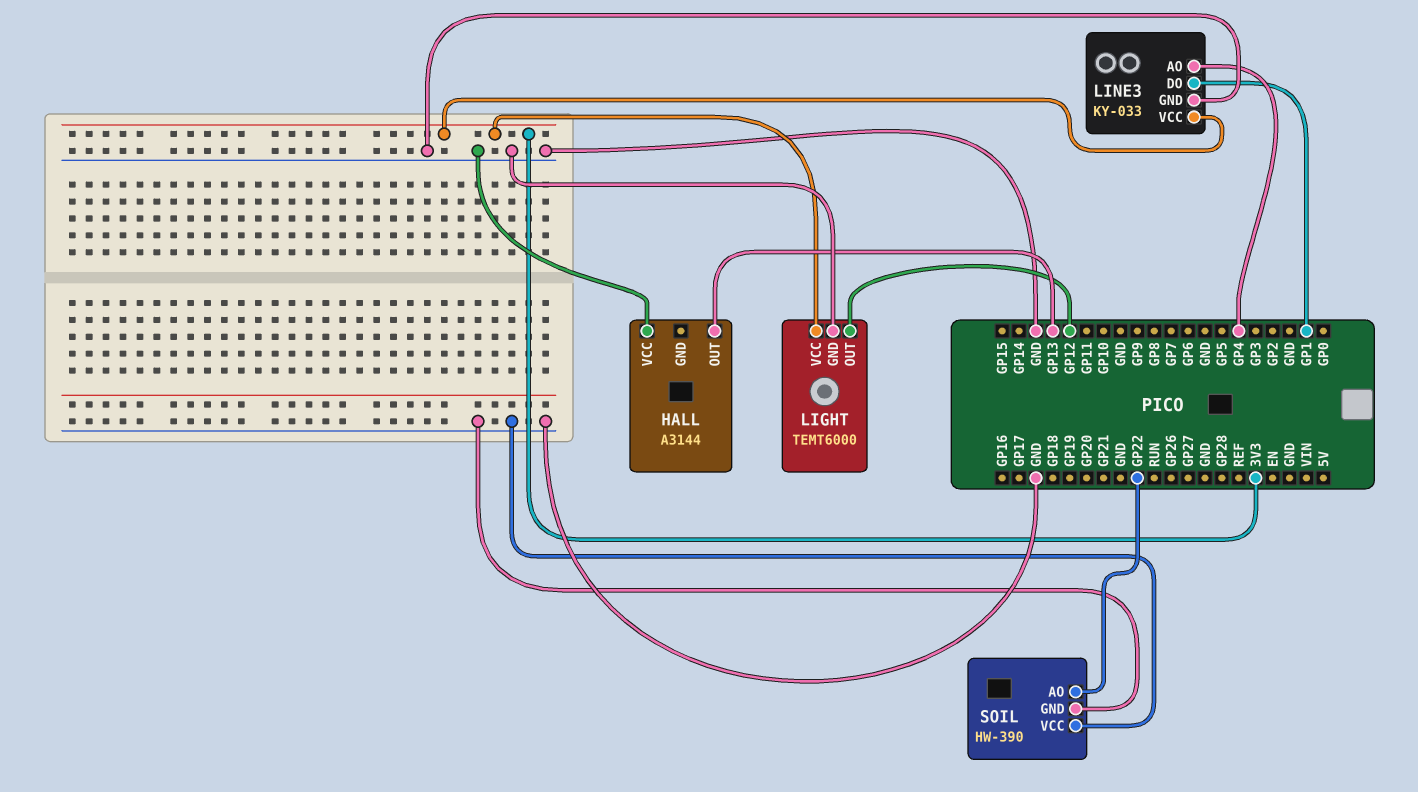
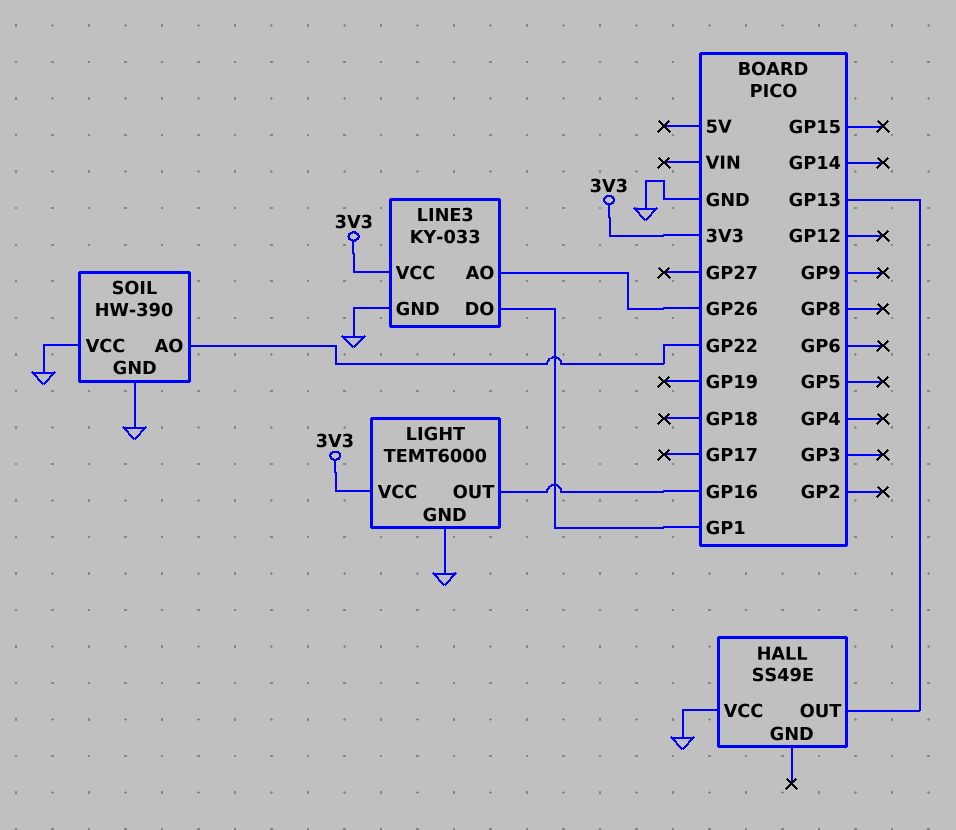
HALL: A3144 -> SS49E
LIGHT pin OUT: GP12 -> GP16
LINE3 pin AO: GP4 -> GP26

